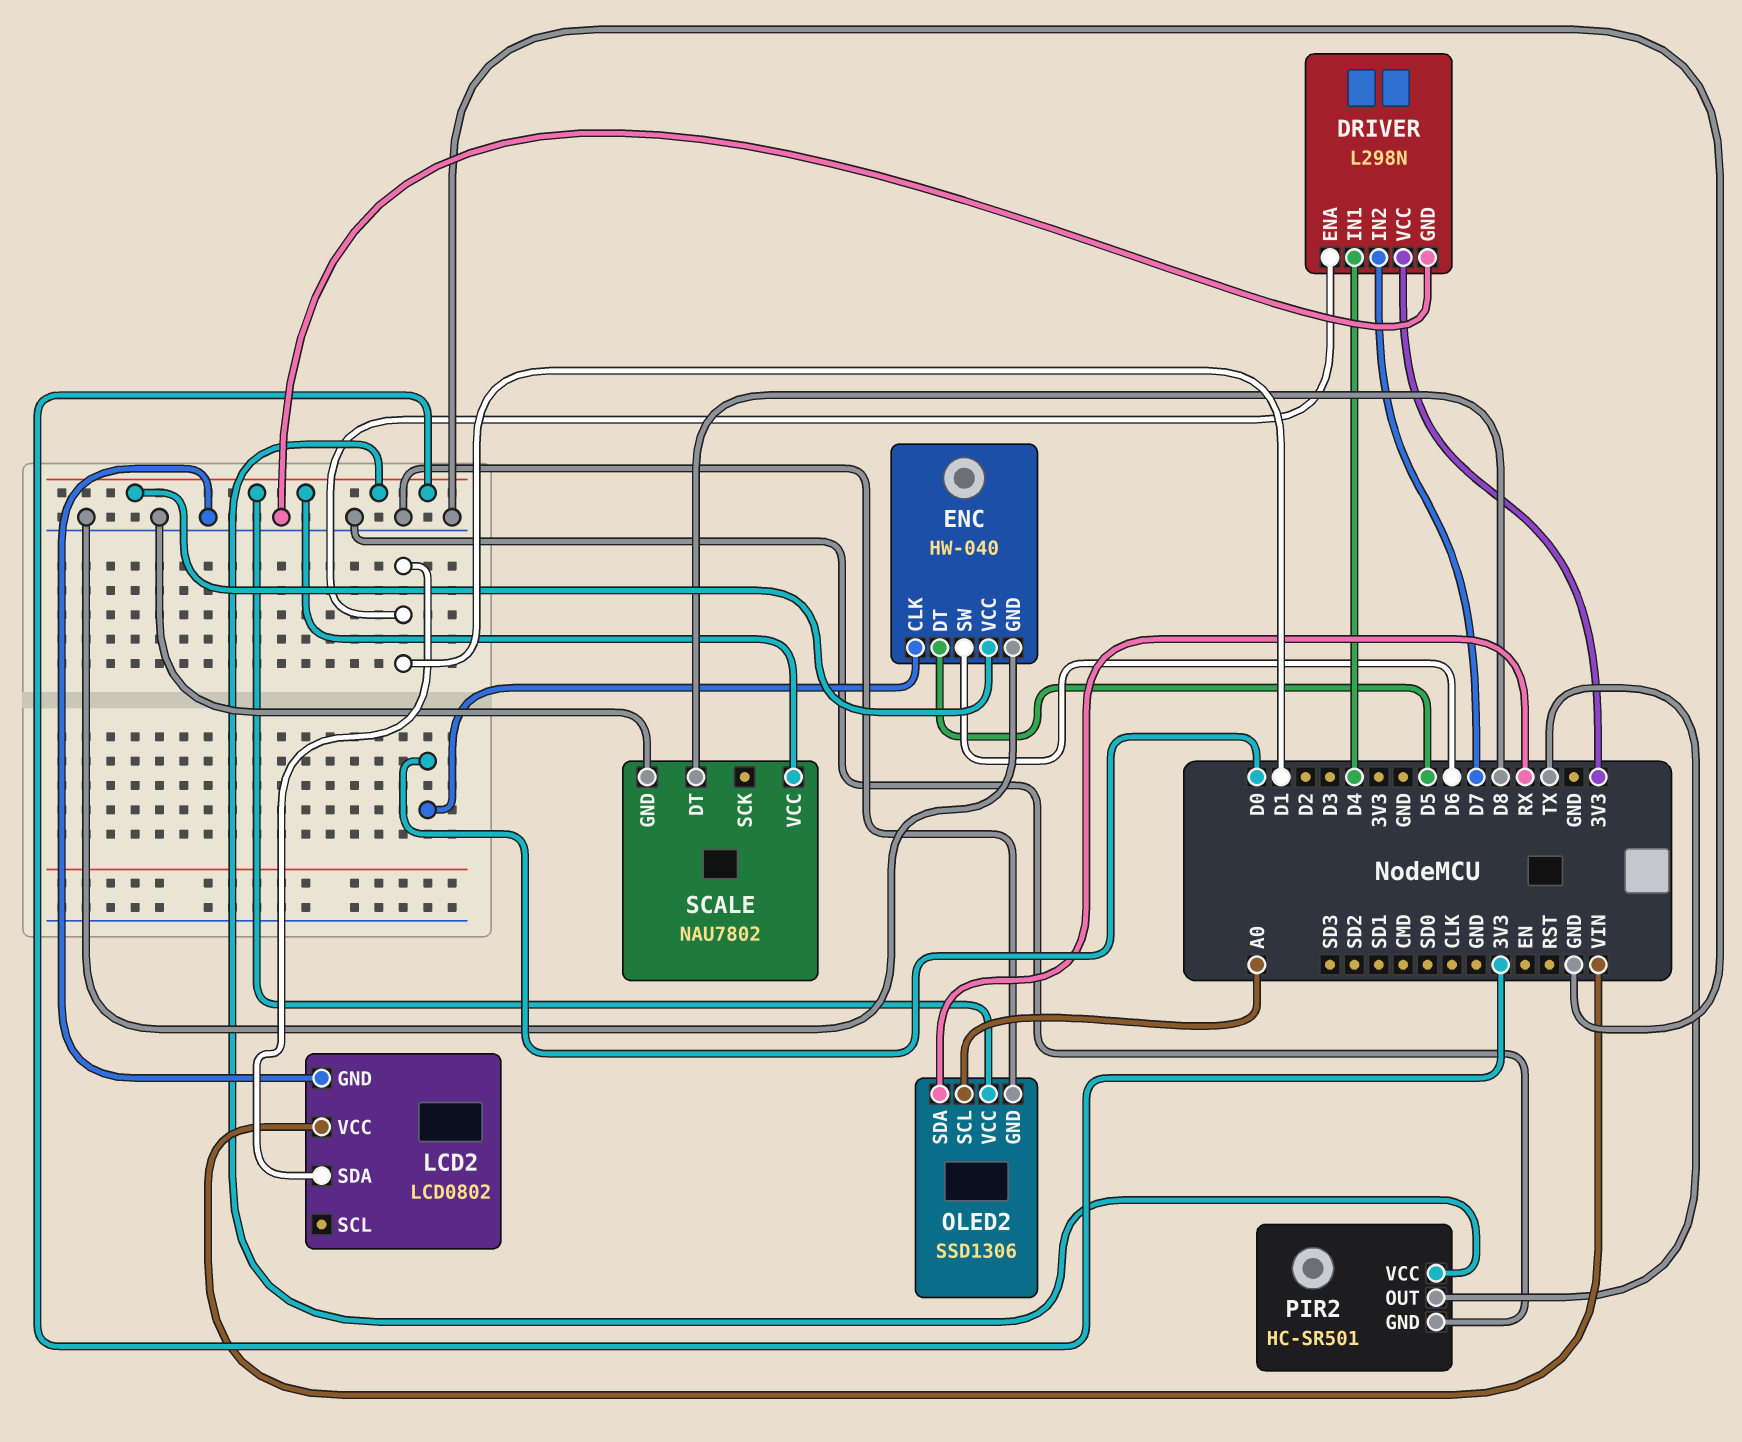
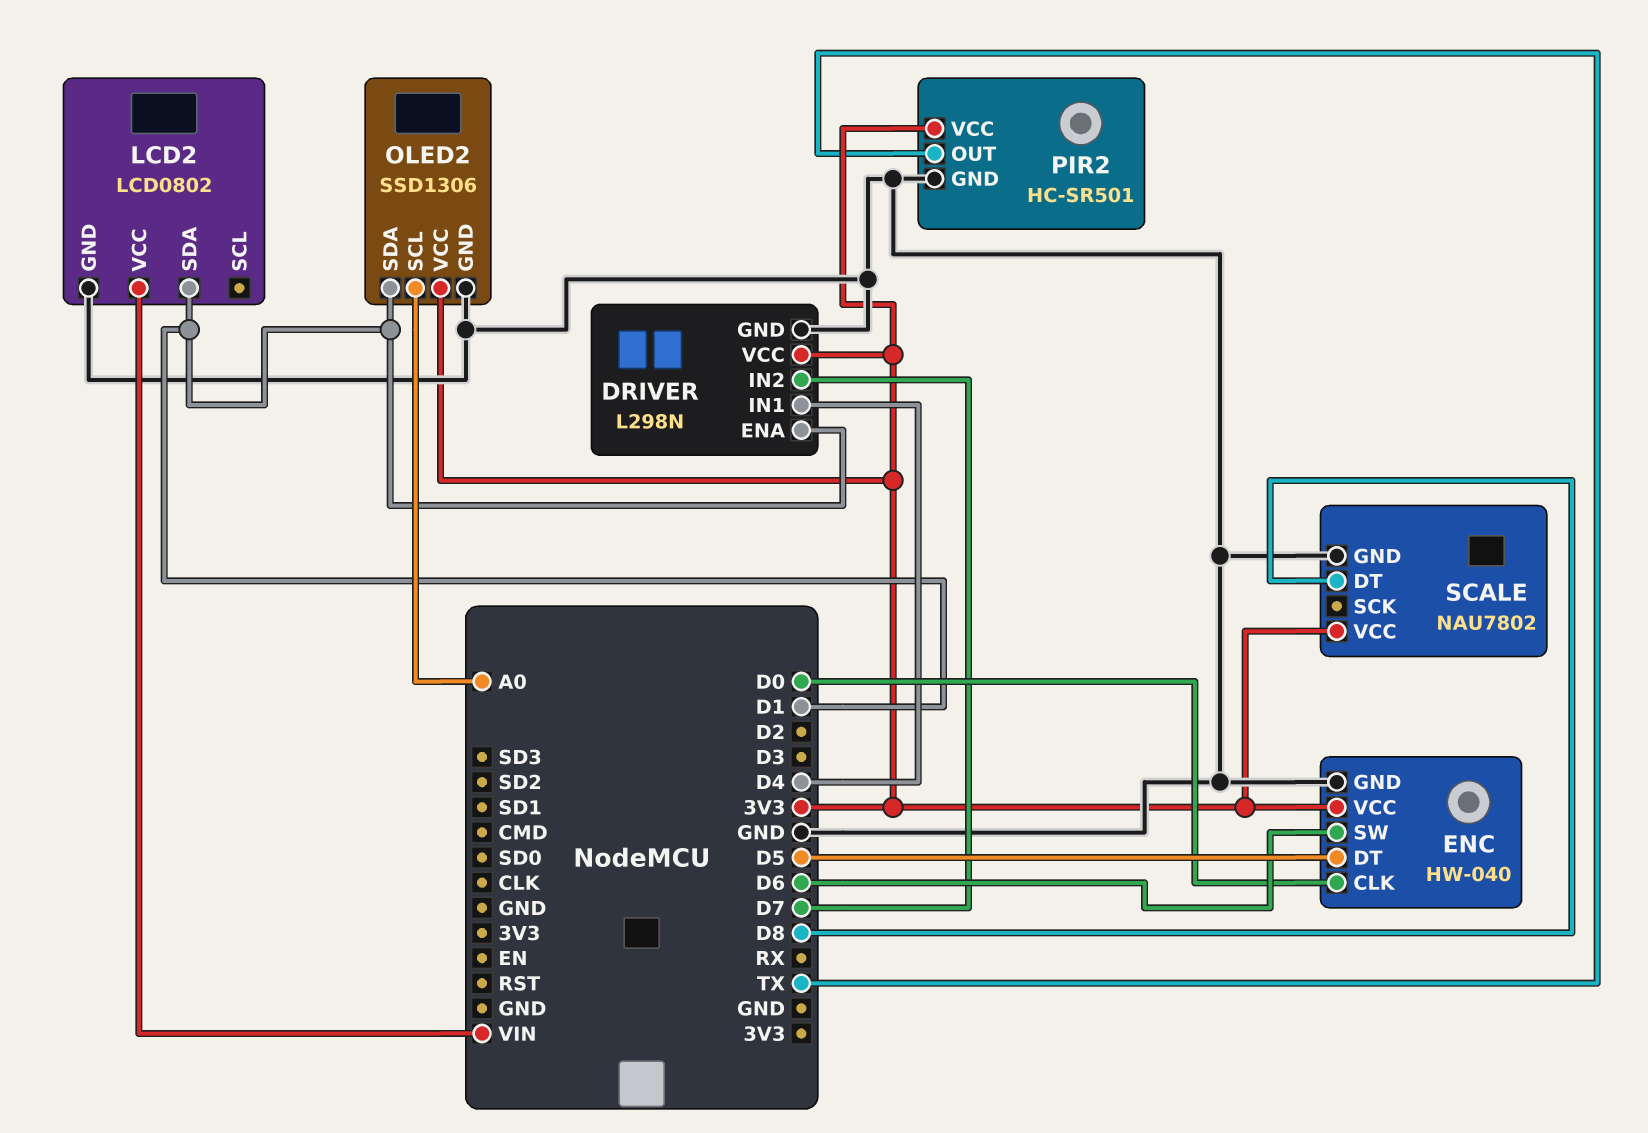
OLED2 pin SDA: RX -> D1

